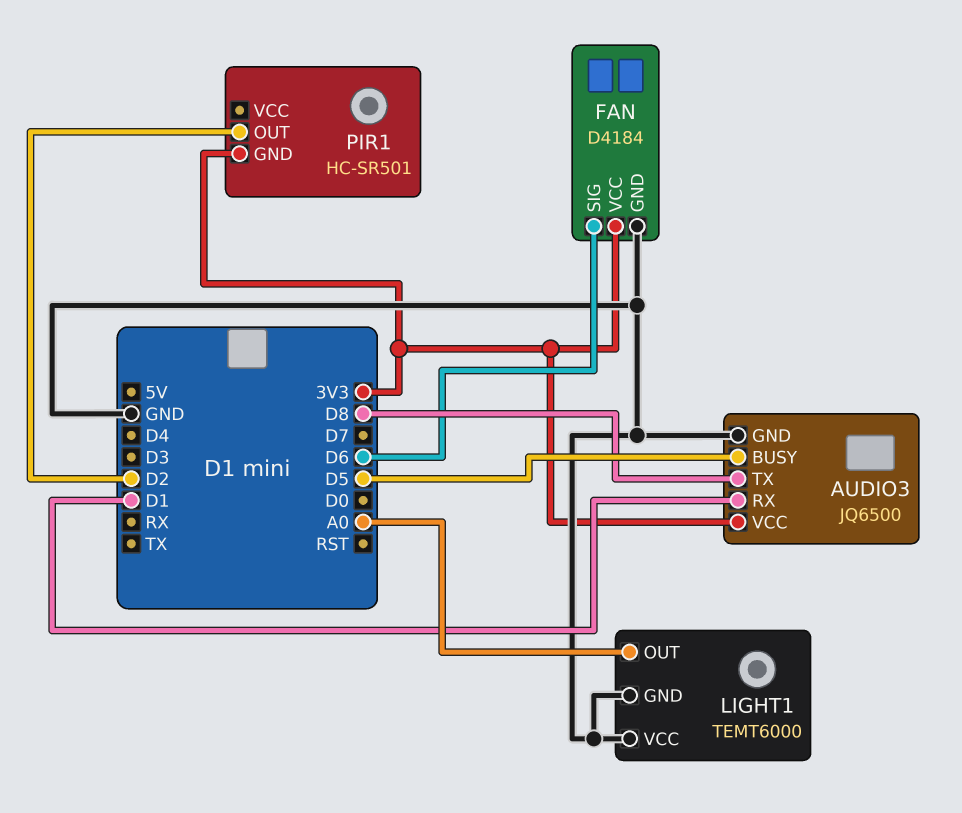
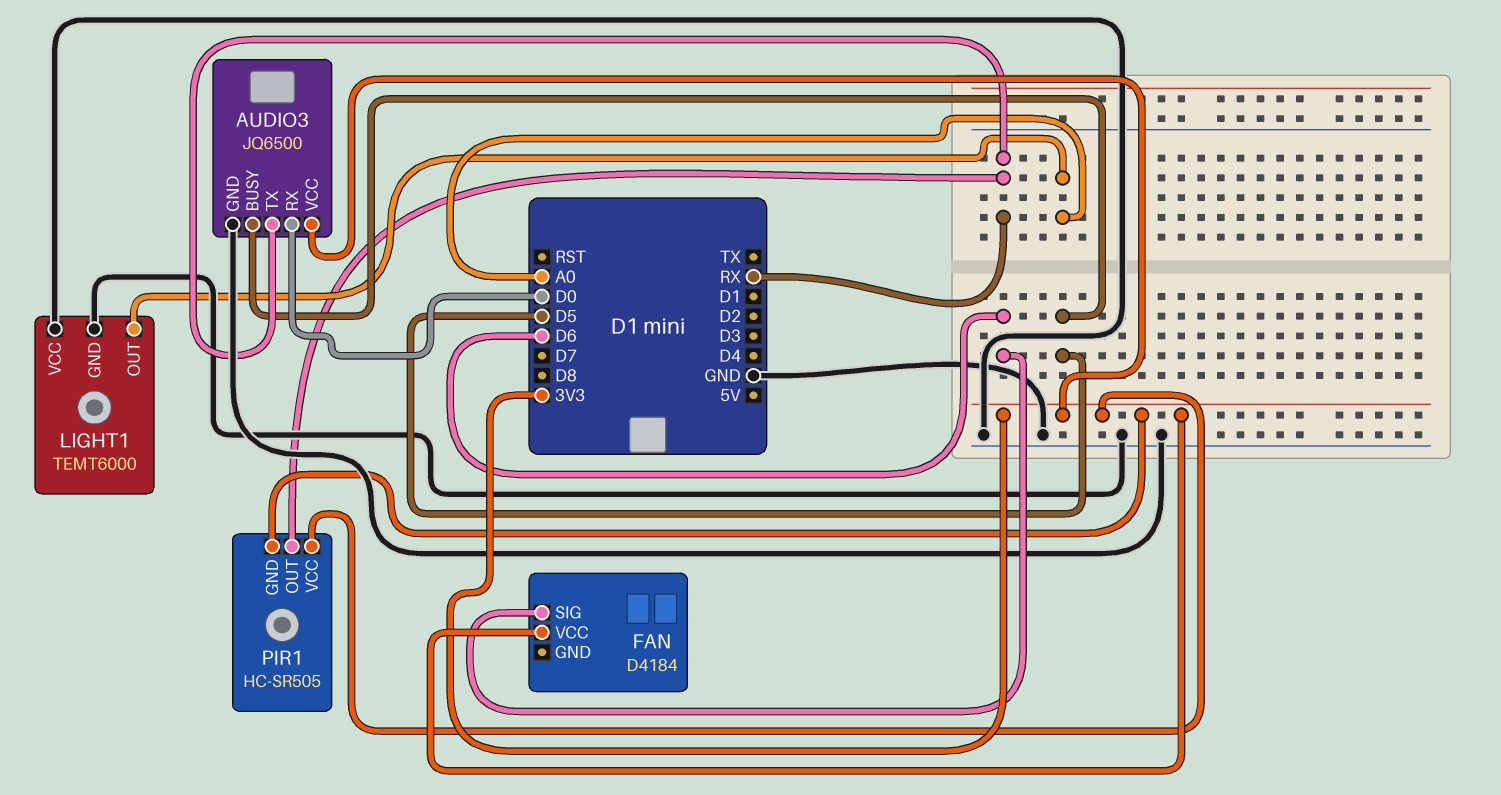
AUDIO3 pin RX: D1 -> D0
AUDIO3 pin TX: D8 -> RX
FAN pin GND: GND -> none
PIR1: HC-SR501 -> HC-SR505
PIR1 pin OUT: D2 -> RX
PIR1 pin VCC: none -> 3V3

